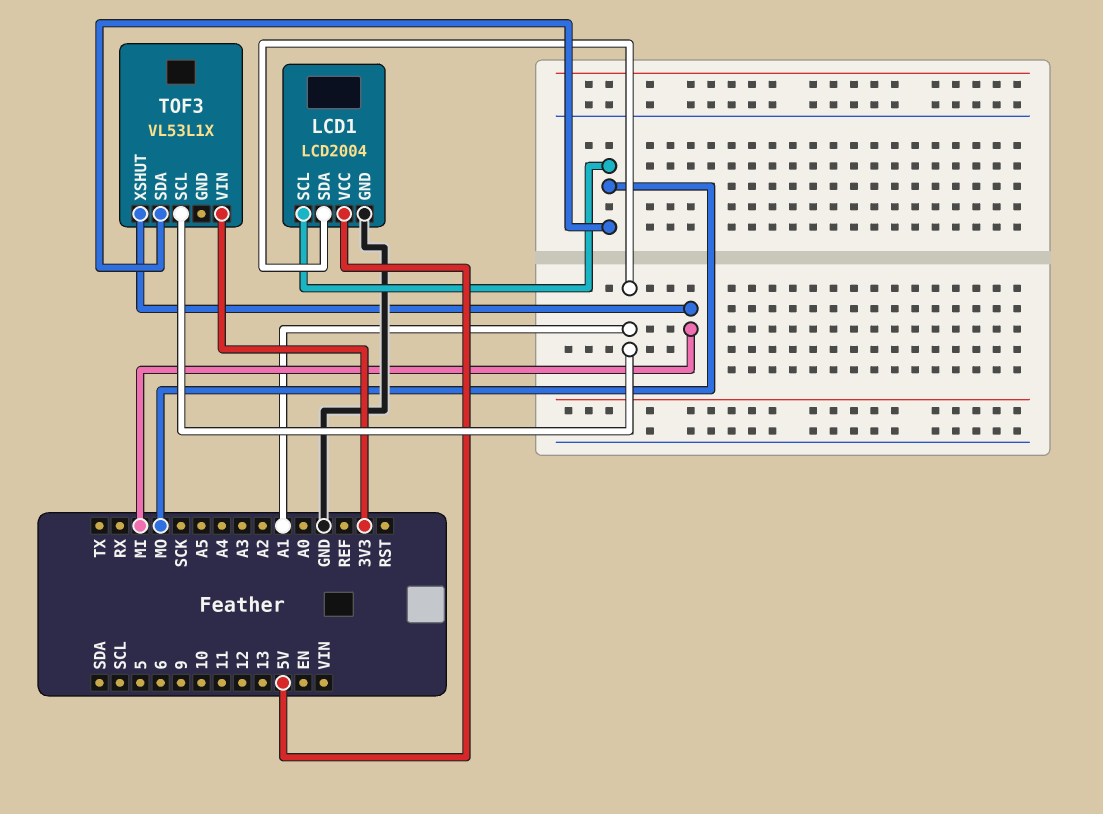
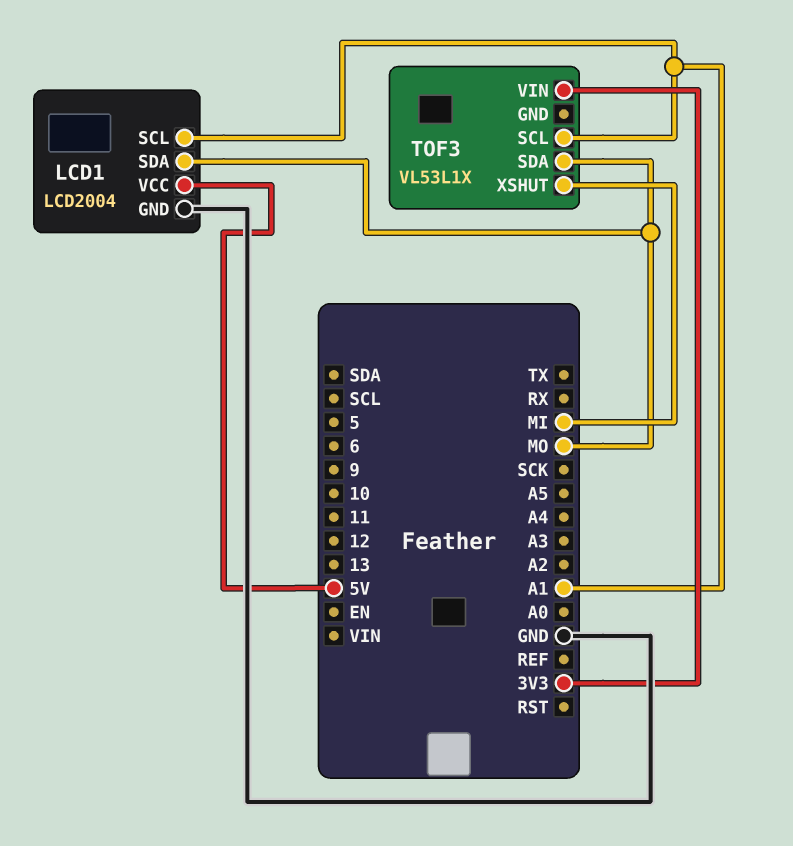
LCD1 pin SCL: MO -> A1
LCD1 pin SDA: A1 -> MO

